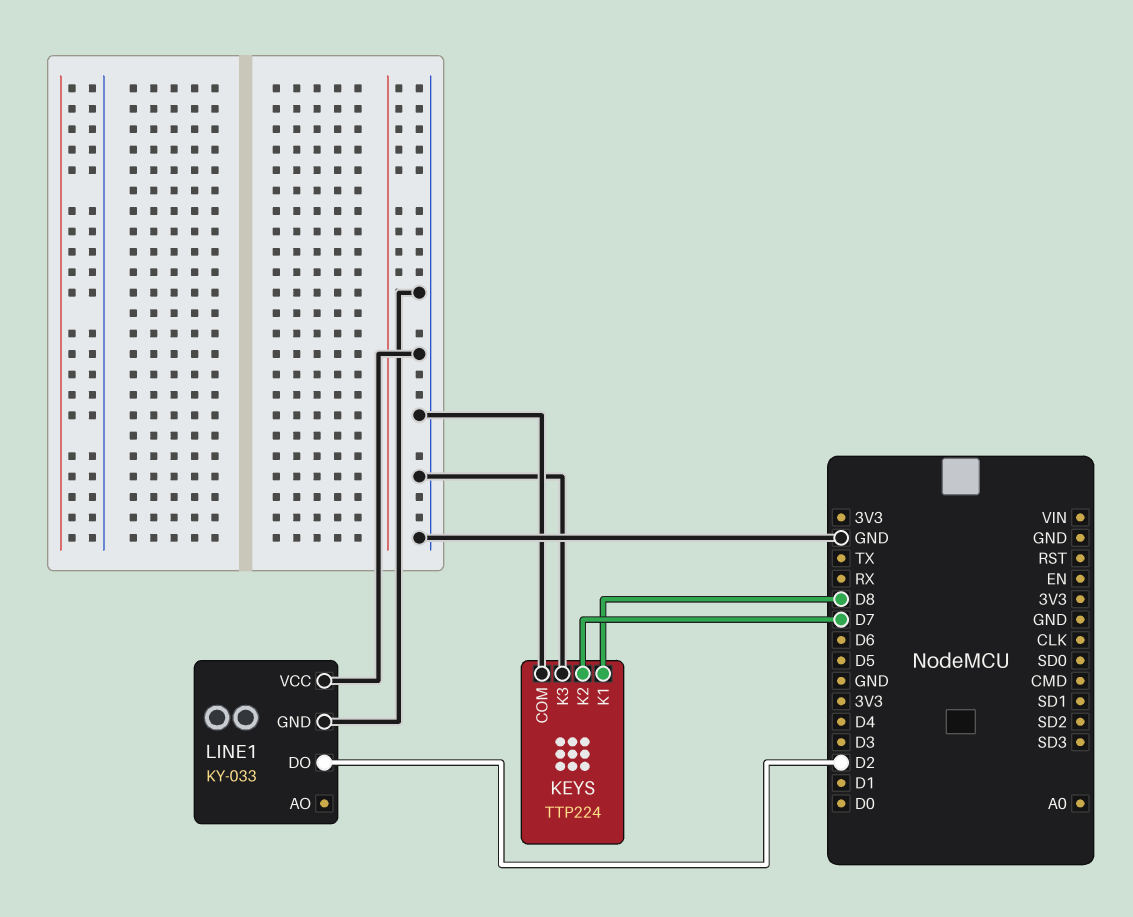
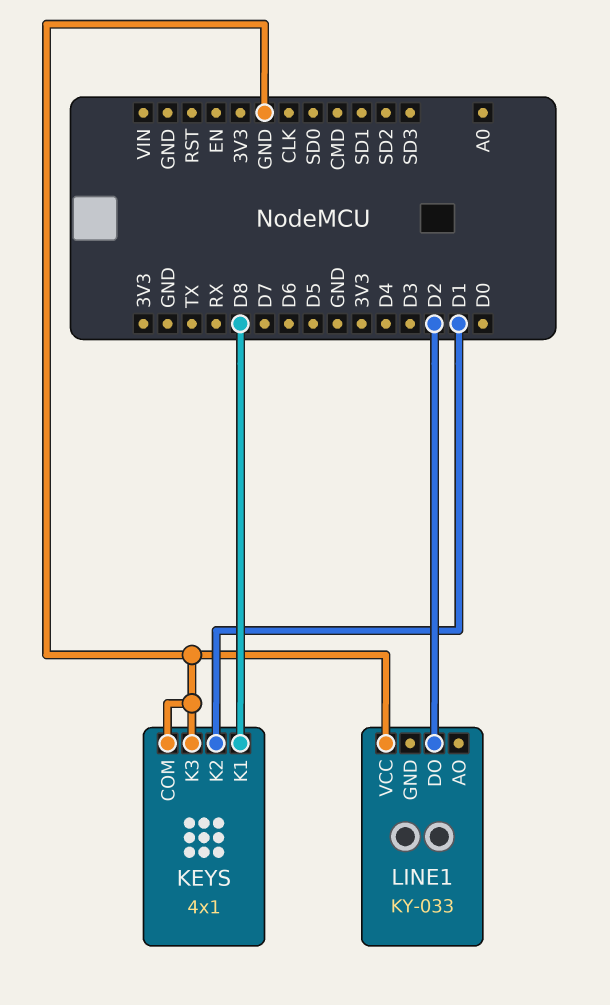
KEYS: TTP224 -> 4x1
KEYS pin K2: D7 -> D1
LINE1 pin GND: GND -> none

